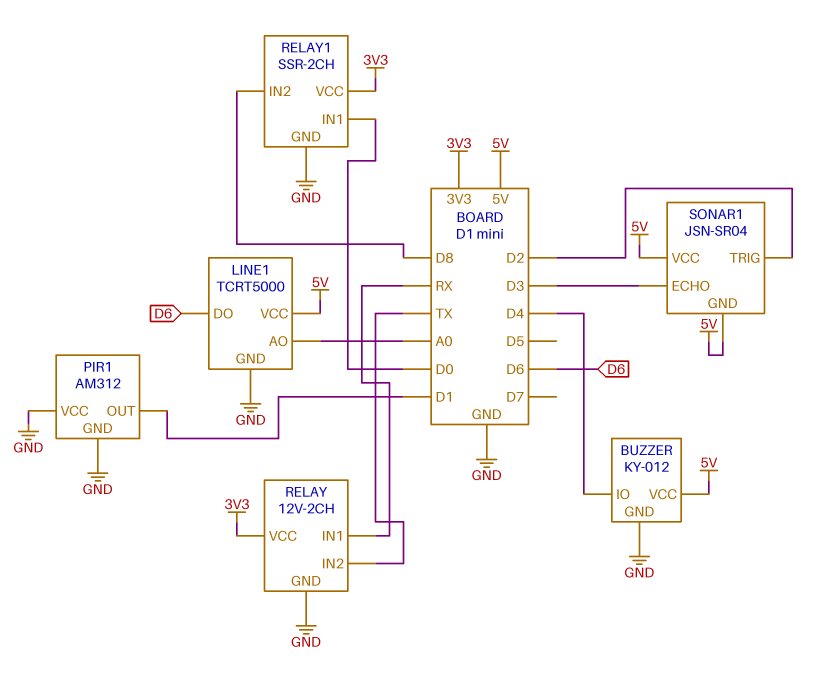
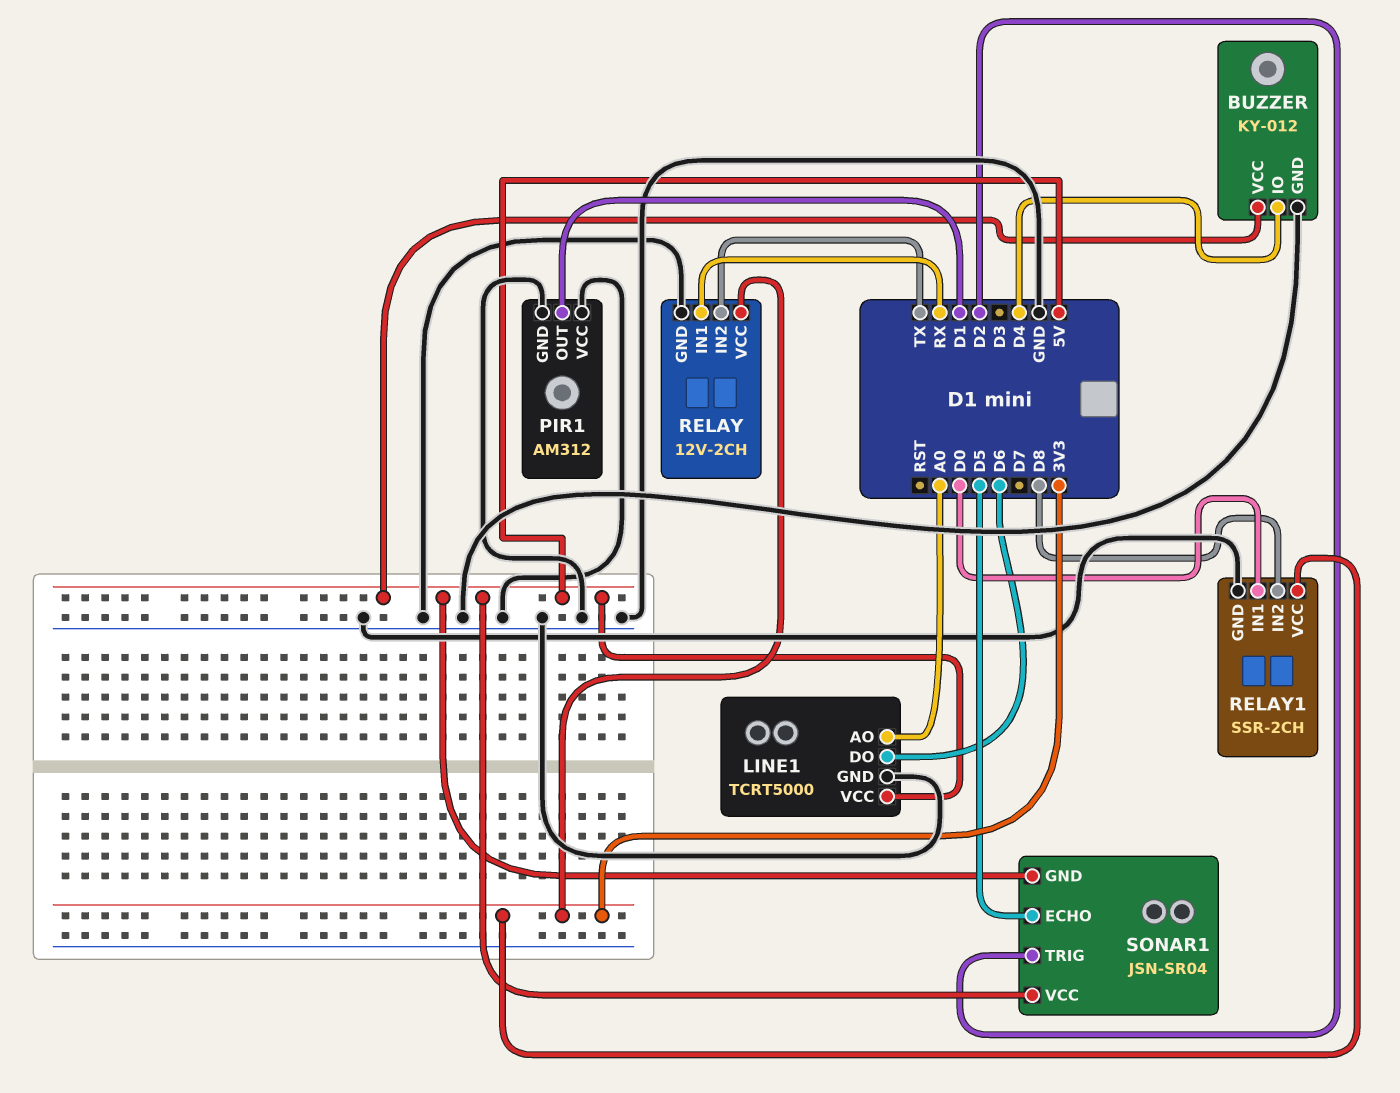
SONAR1 pin ECHO: D3 -> D5

